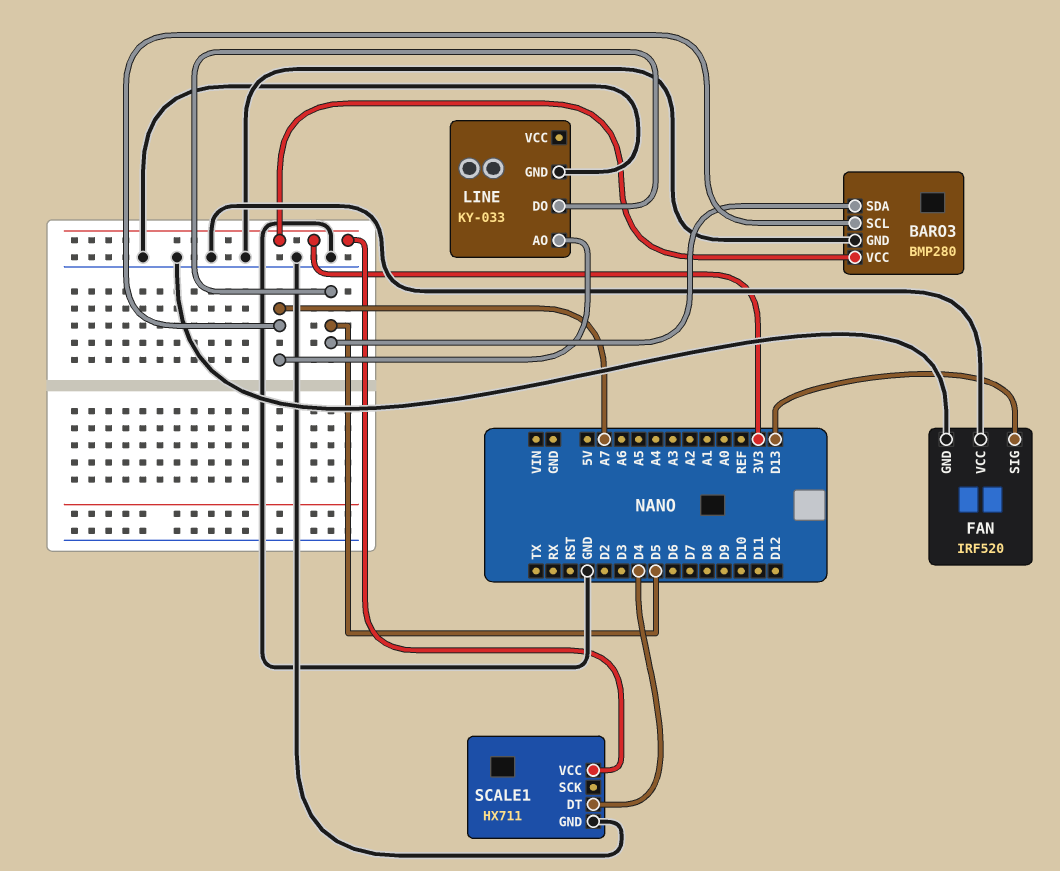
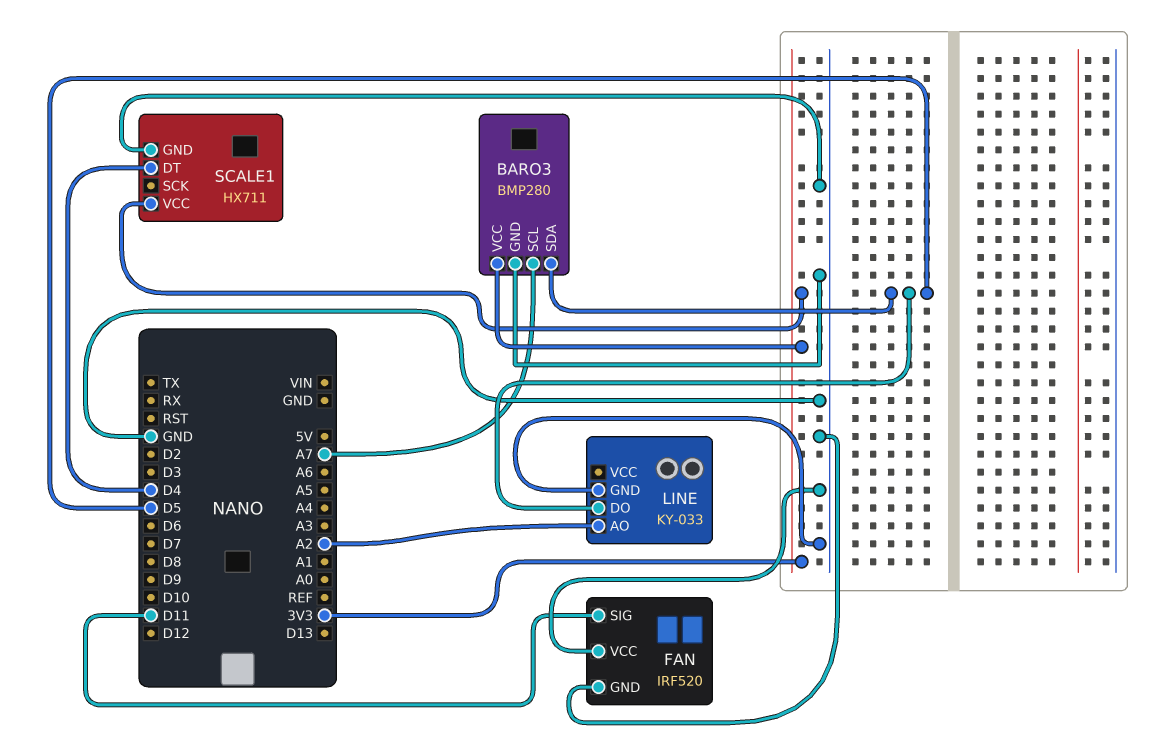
FAN pin SIG: D13 -> D11
LINE pin AO: A7 -> A2

